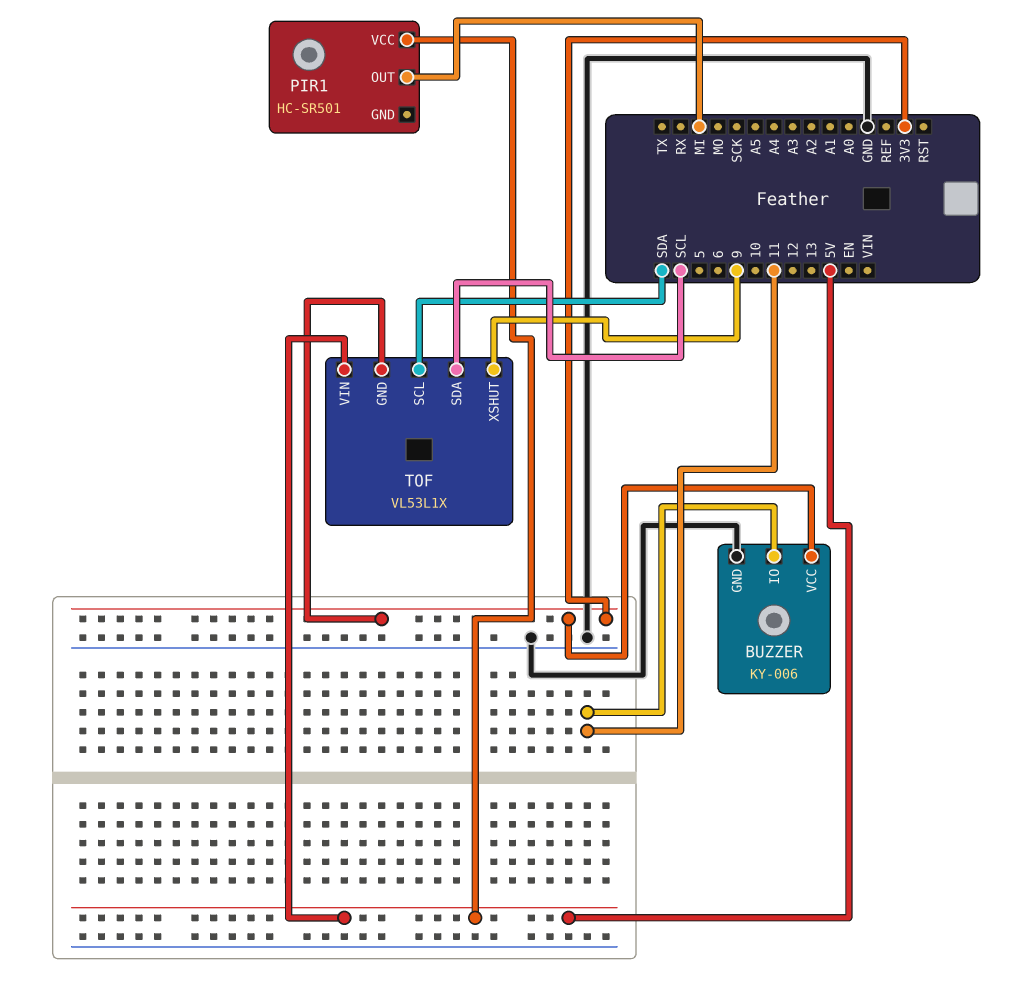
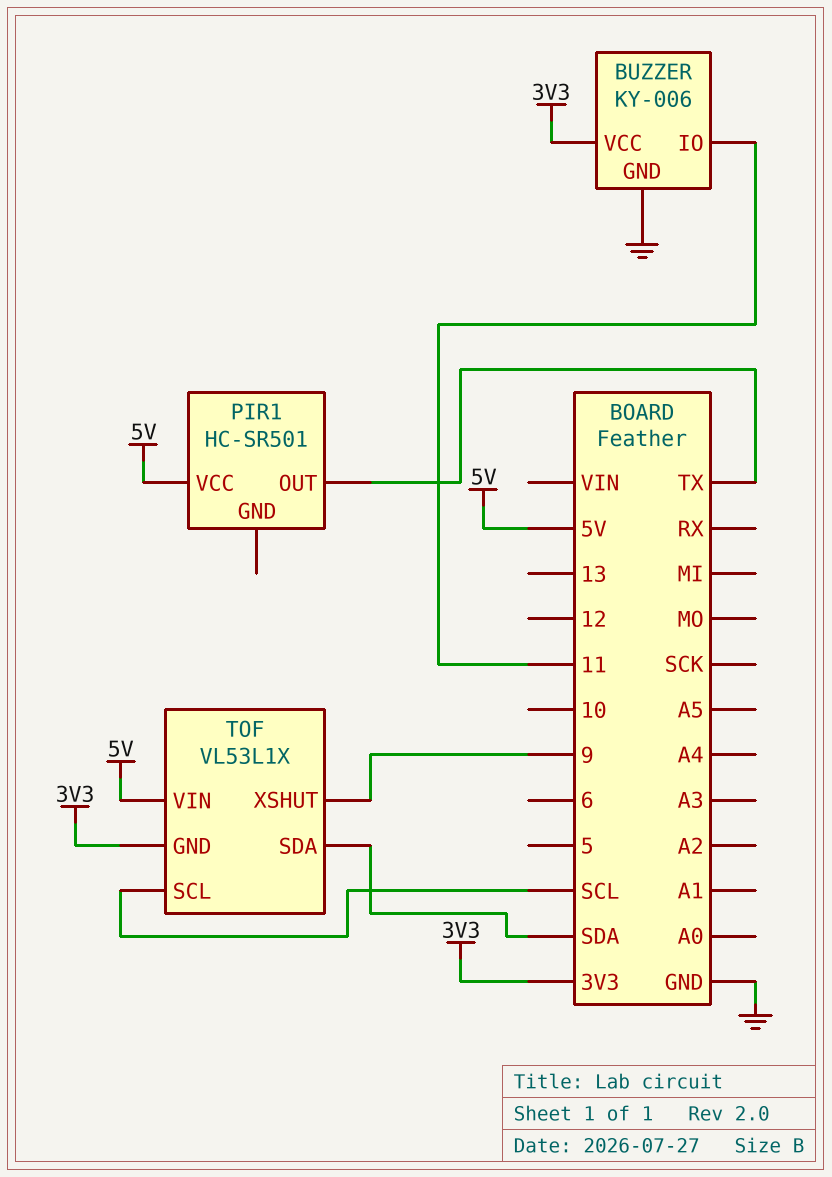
PIR1 pin OUT: MI -> TX
TOF pin SCL: SDA -> SCL
TOF pin SDA: SCL -> SDA

